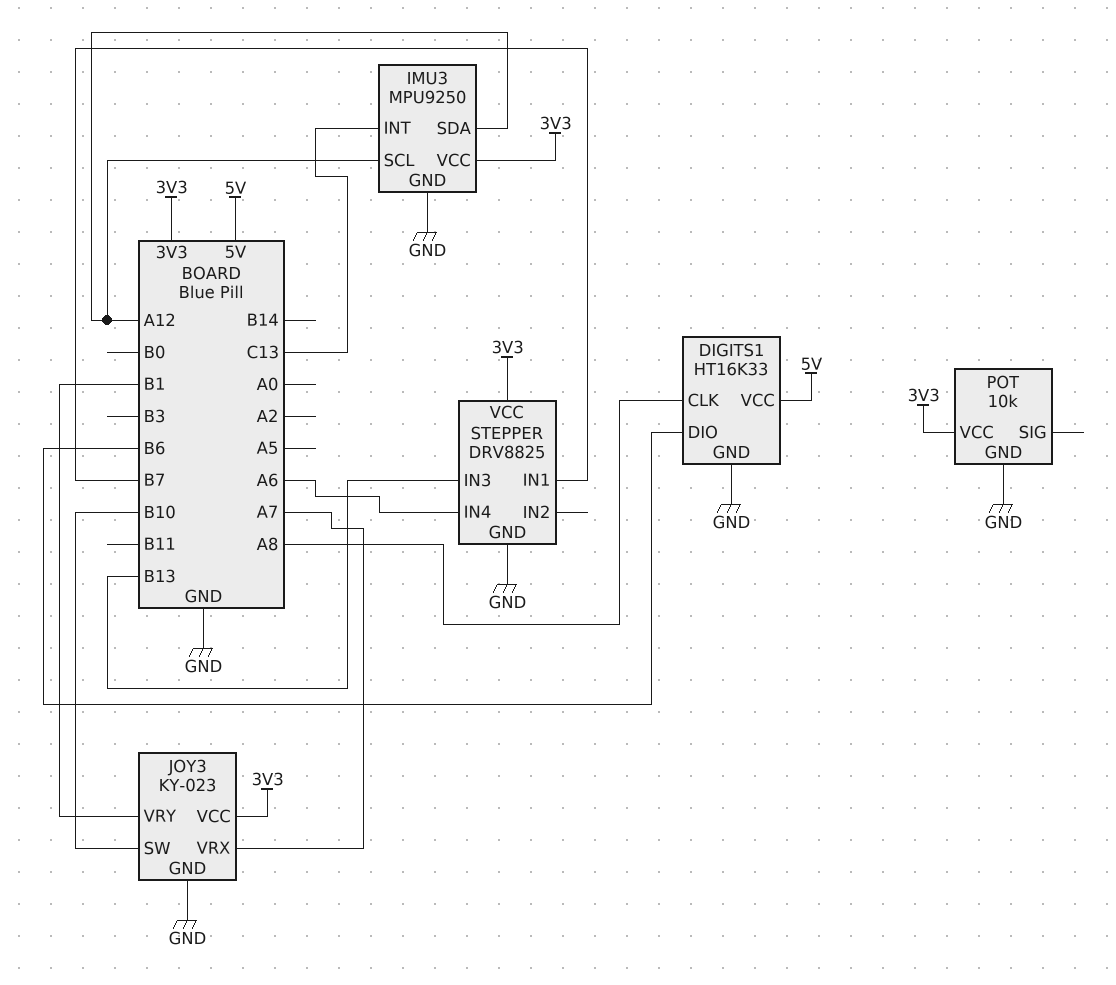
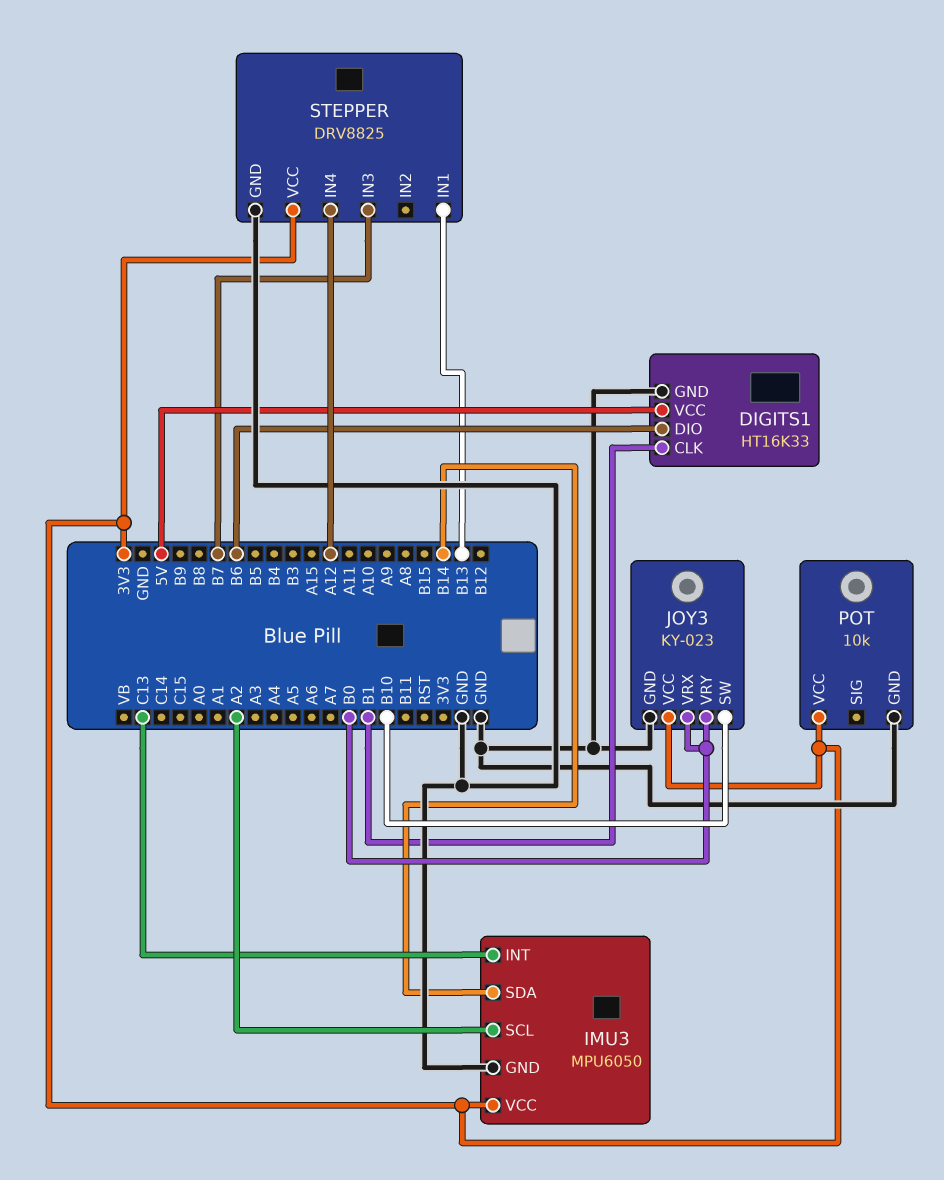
DIGITS1 pin CLK: A8 -> B1
IMU3: MPU9250 -> MPU6050
IMU3 pin SCL: A12 -> A2
IMU3 pin SDA: A12 -> B14
JOY3 pin VRX: A7 -> B0
JOY3 pin VRY: B1 -> B0
STEPPER pin IN1: B7 -> B13
STEPPER pin IN3: B13 -> B7
STEPPER pin IN4: A6 -> A12

